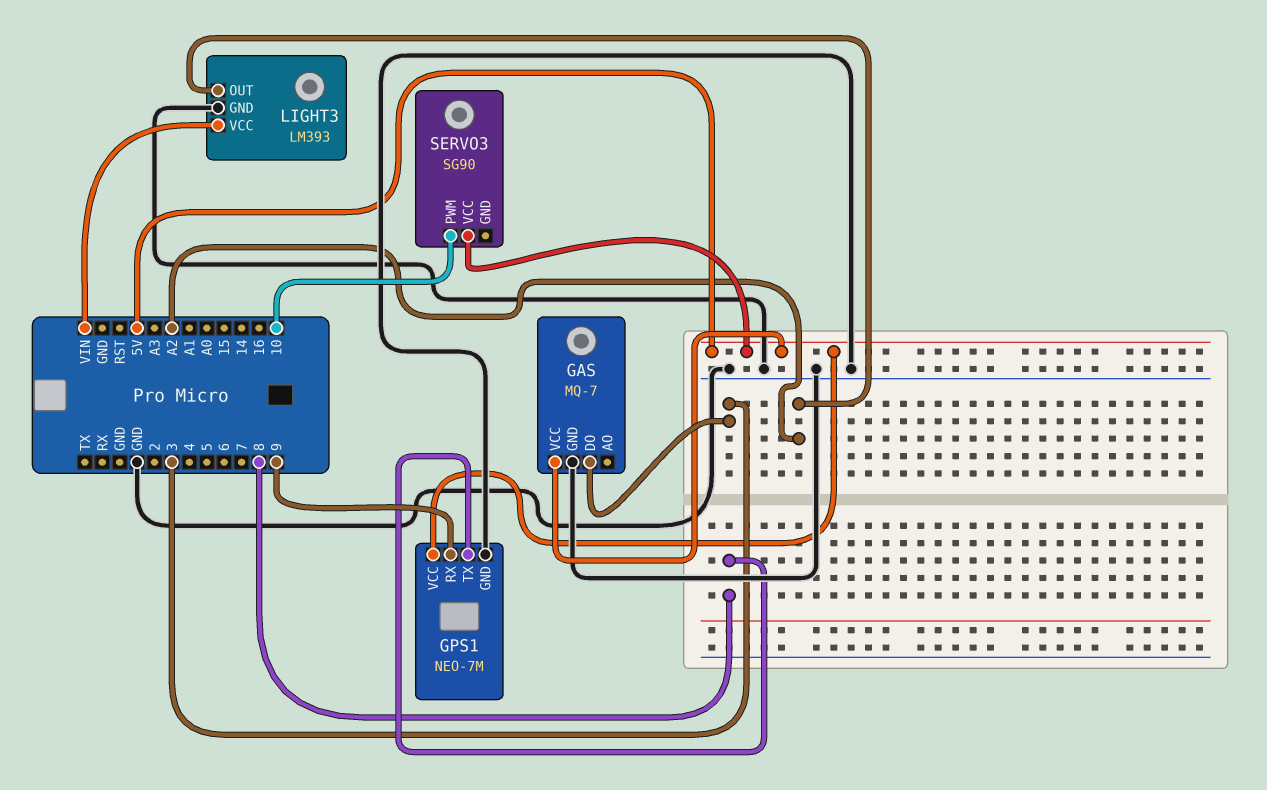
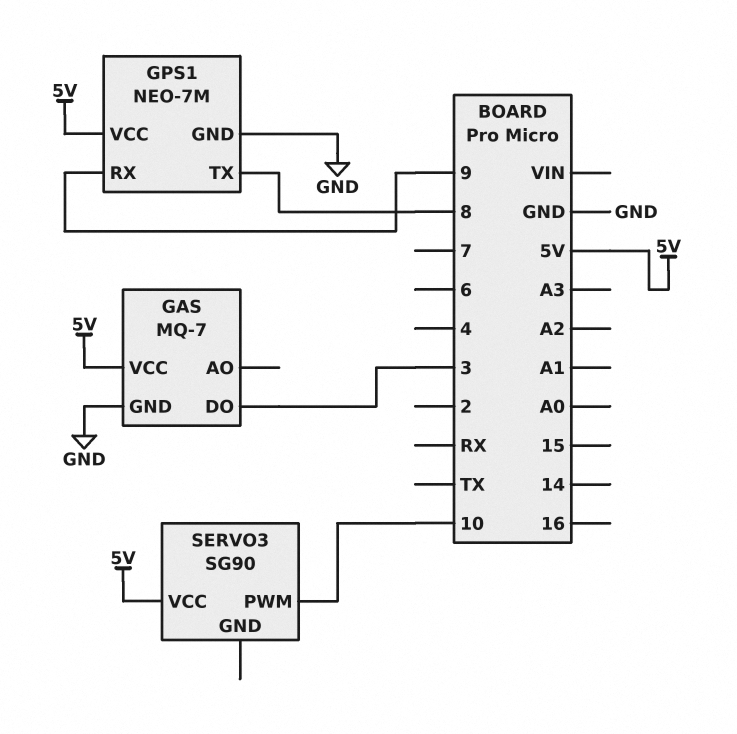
LIGHT3: LM393 -> none
LIGHT3 pin GND: GND -> none
LIGHT3 pin OUT: A2 -> none
LIGHT3 pin VCC: VIN -> none

